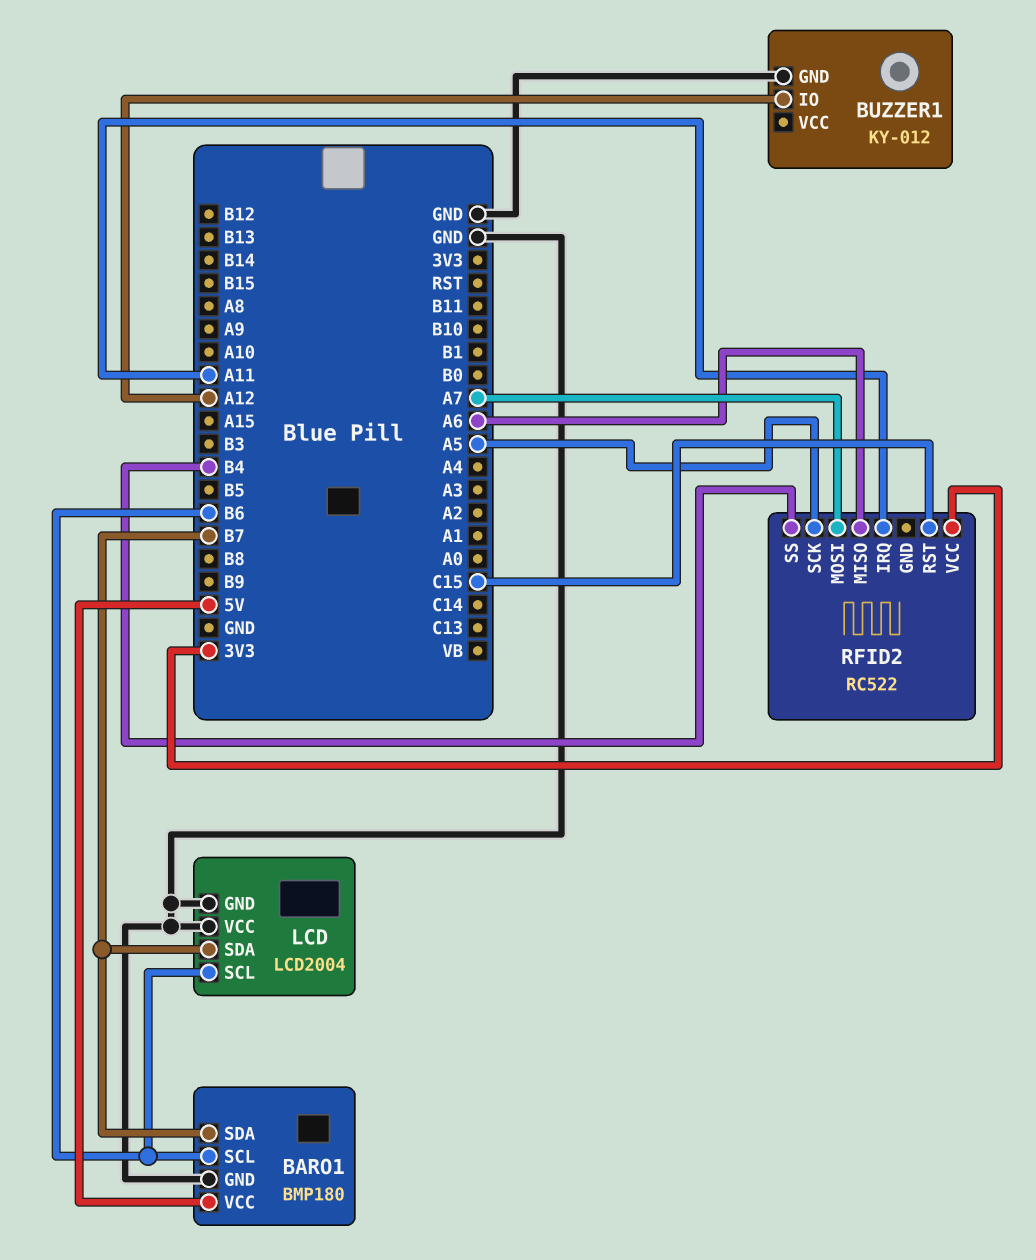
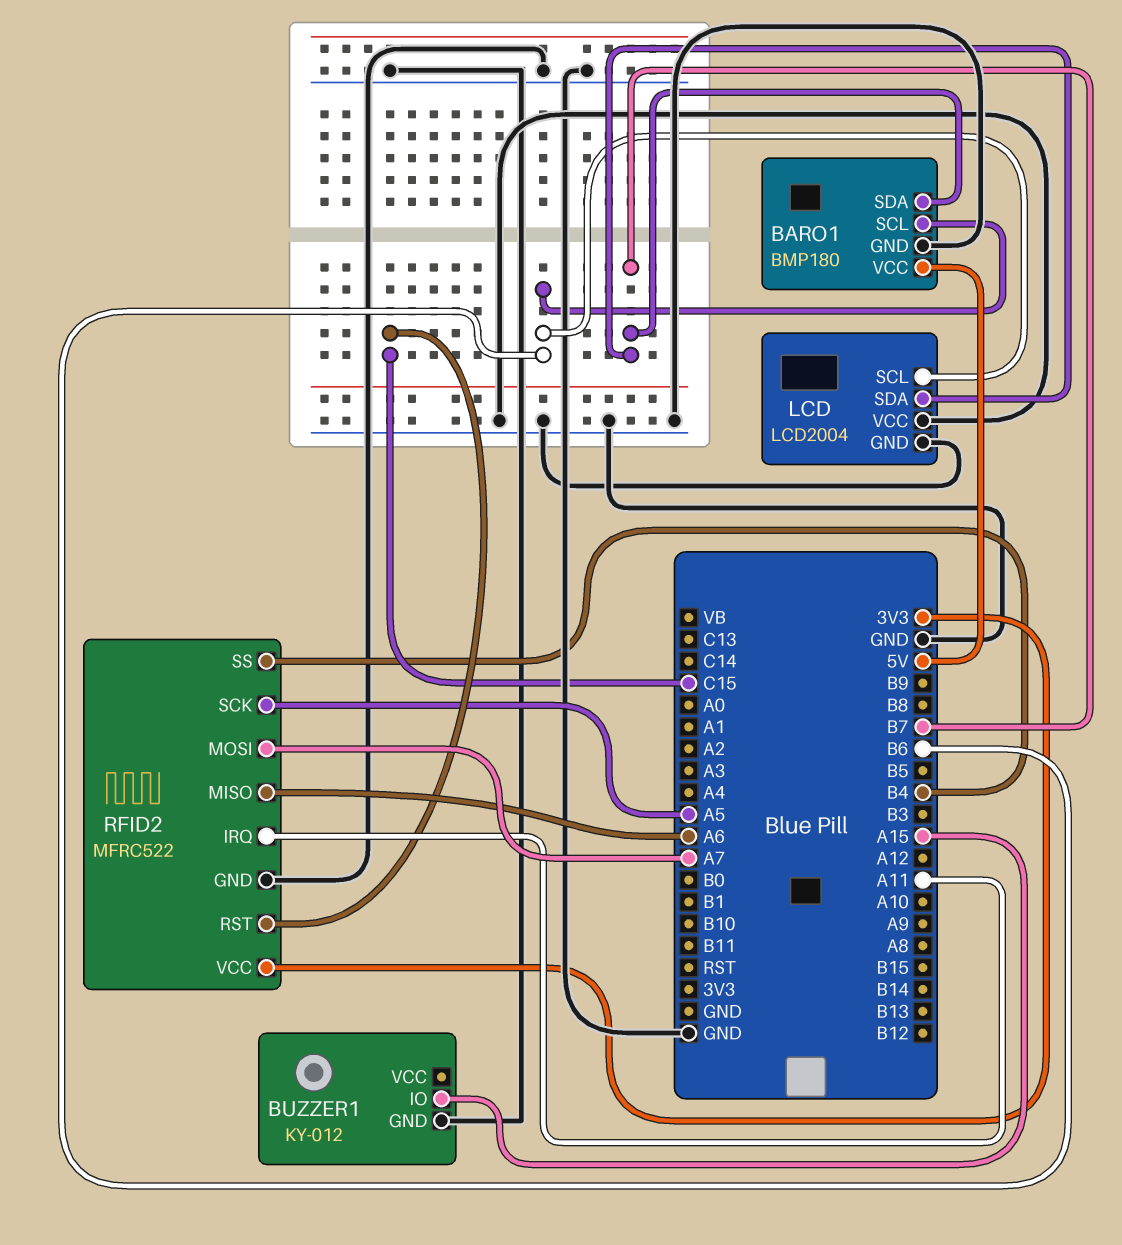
BUZZER1 pin IO: A12 -> A15
RFID2: RC522 -> MFRC522
RFID2 pin GND: none -> GND

